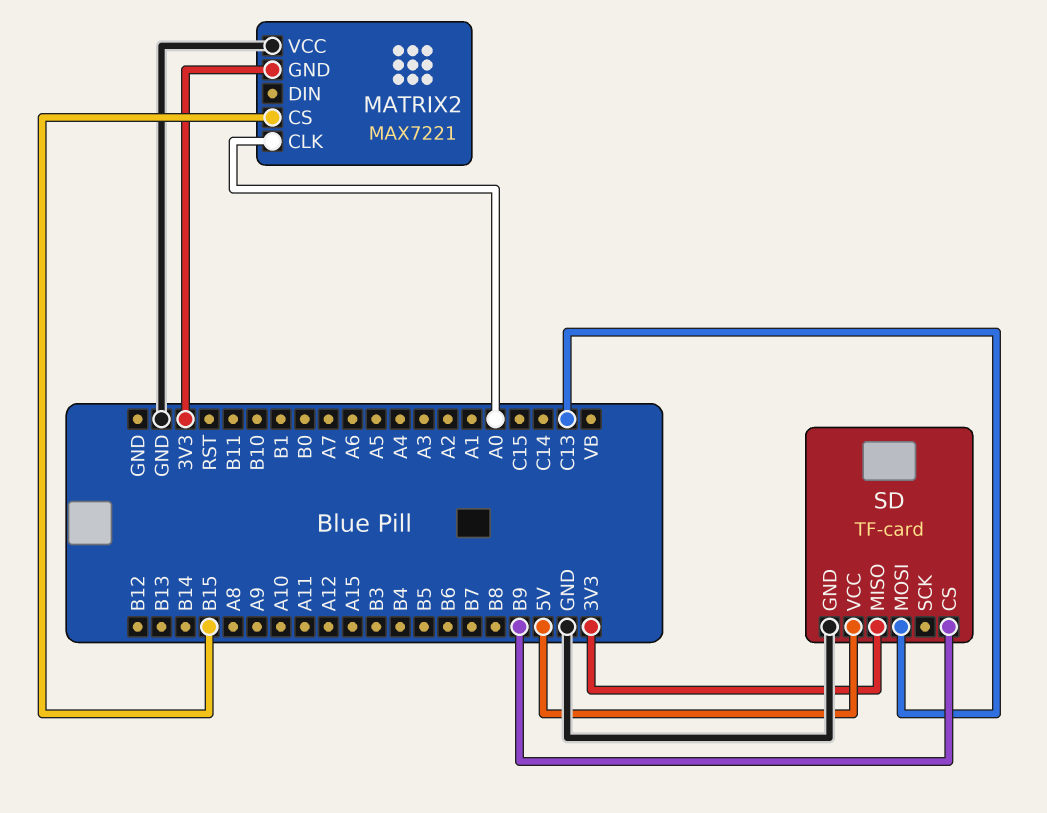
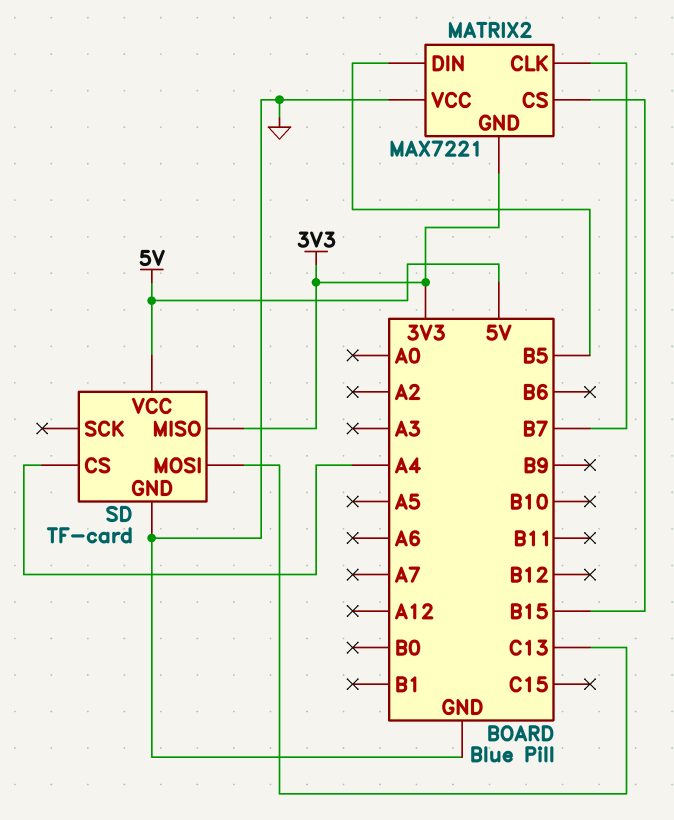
MATRIX2 pin CLK: A0 -> B7
MATRIX2 pin DIN: none -> B5
SD pin CS: B9 -> A4

